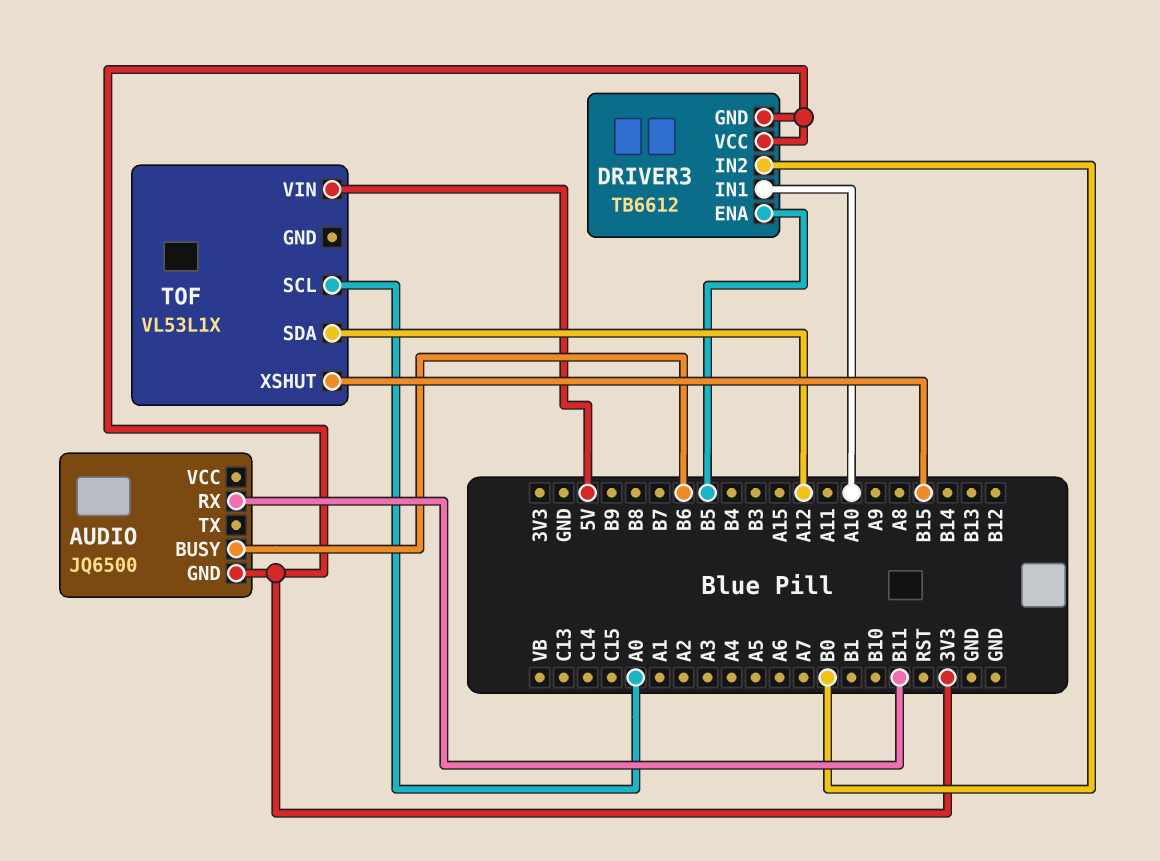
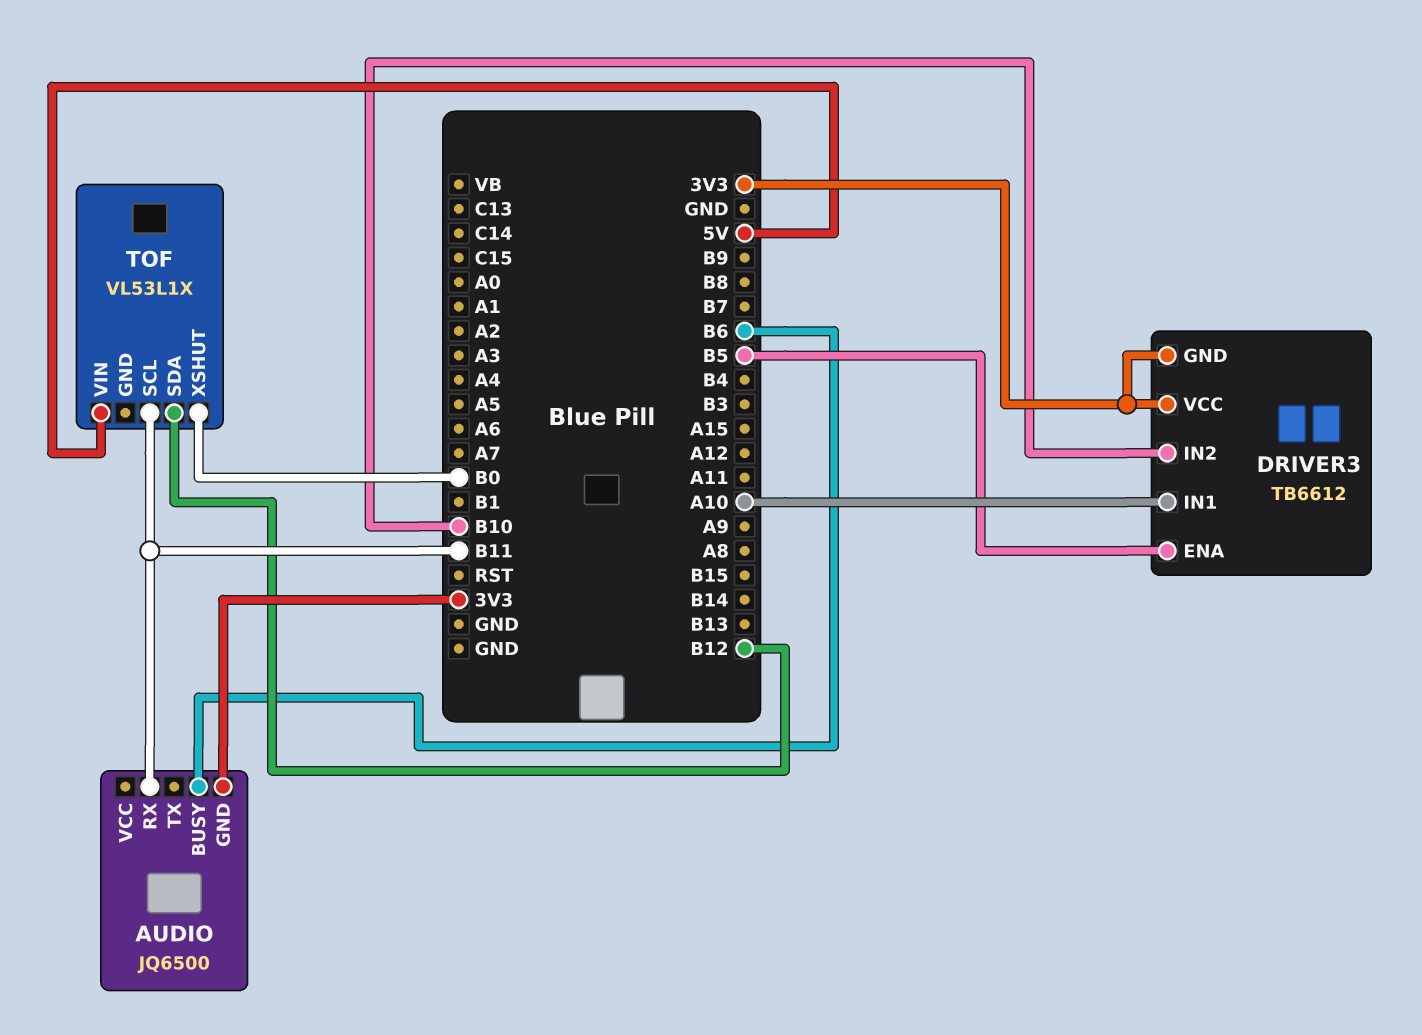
DRIVER3 pin IN2: B0 -> B10
TOF pin SCL: A0 -> B11
TOF pin SDA: A12 -> B12
TOF pin XSHUT: B15 -> B0

